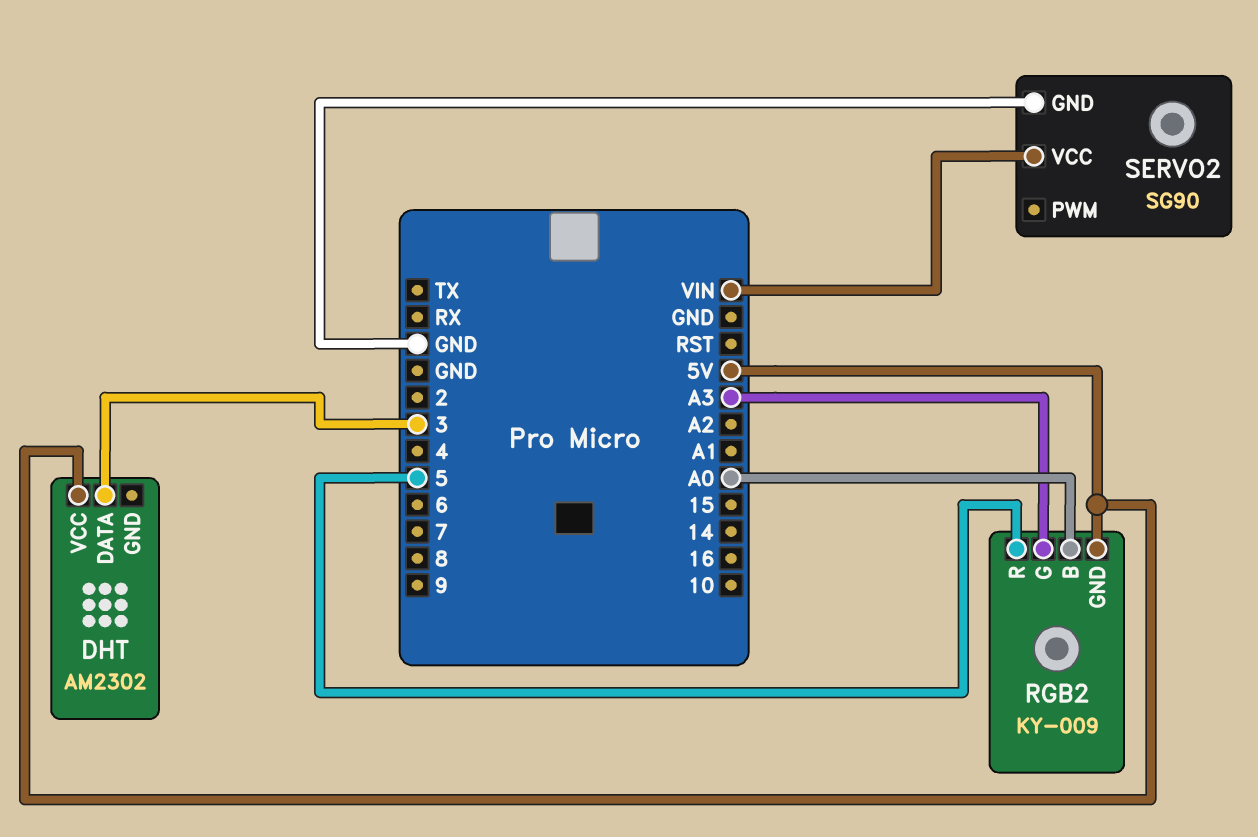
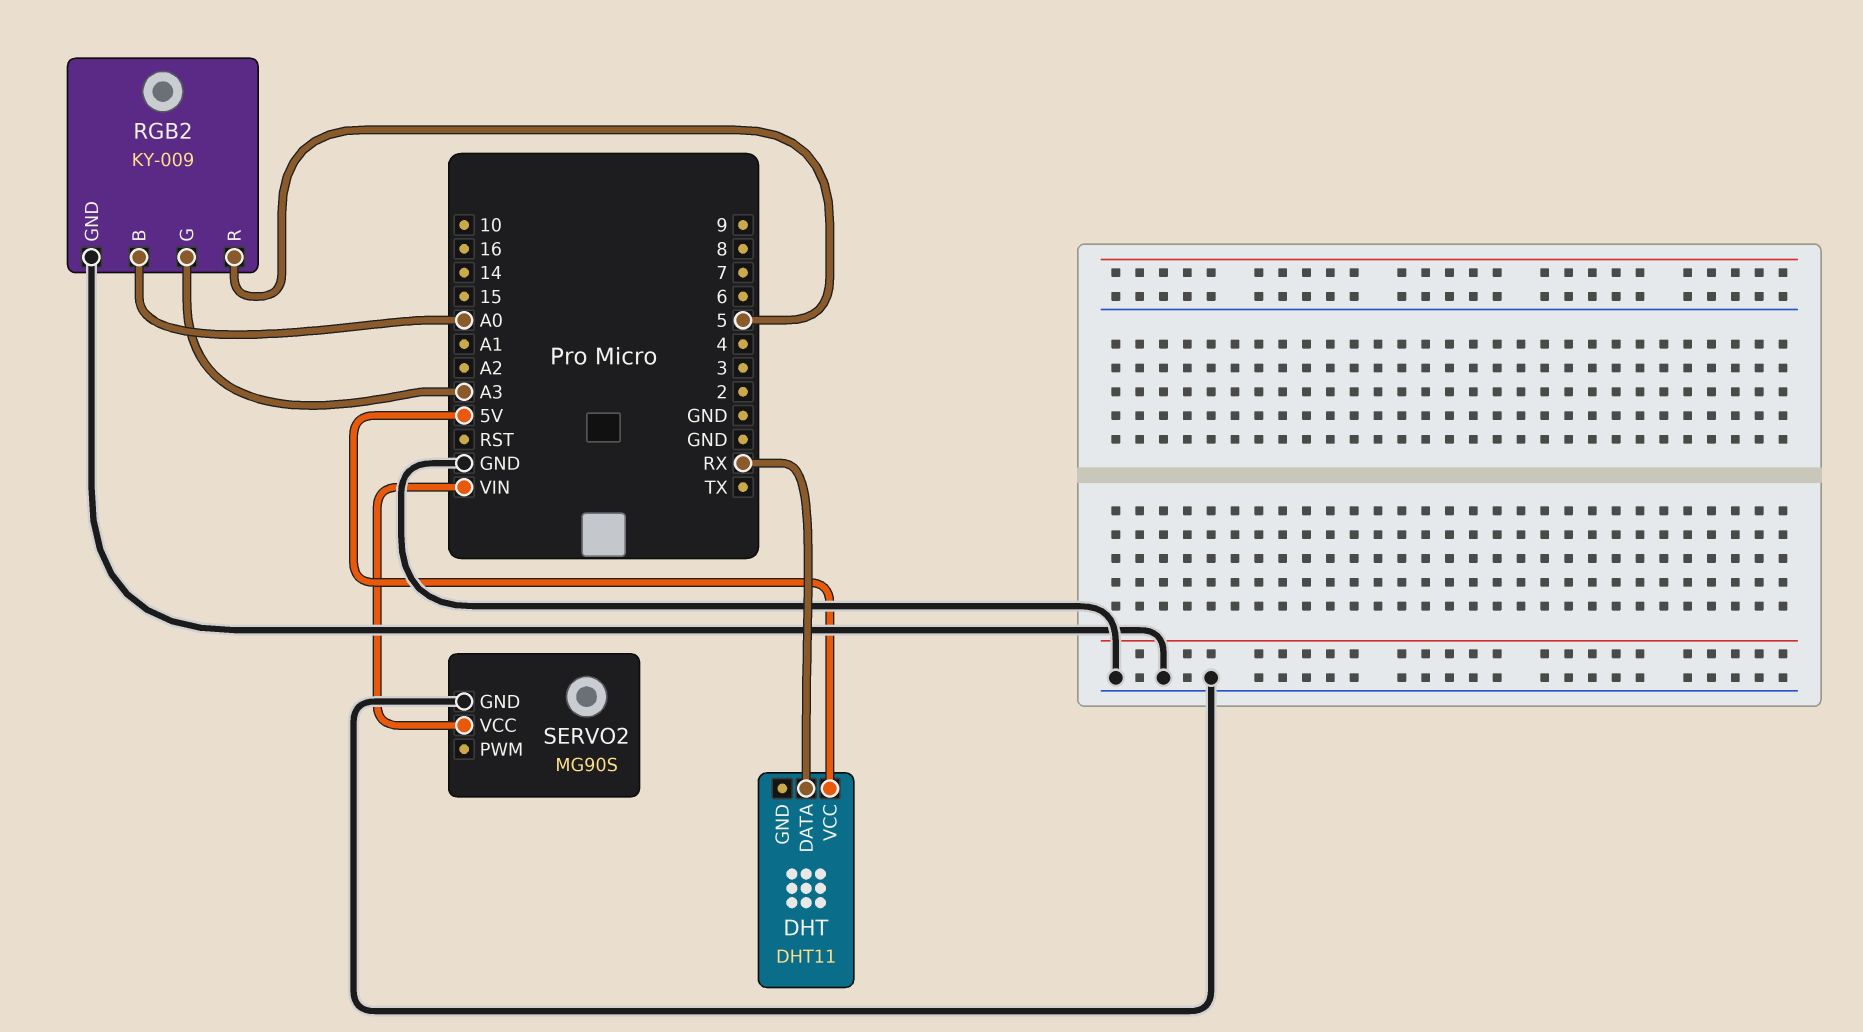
DHT: AM2302 -> DHT11
DHT pin DATA: 3 -> RX
RGB2 pin GND: 5V -> GND
SERVO2: SG90 -> MG90S

